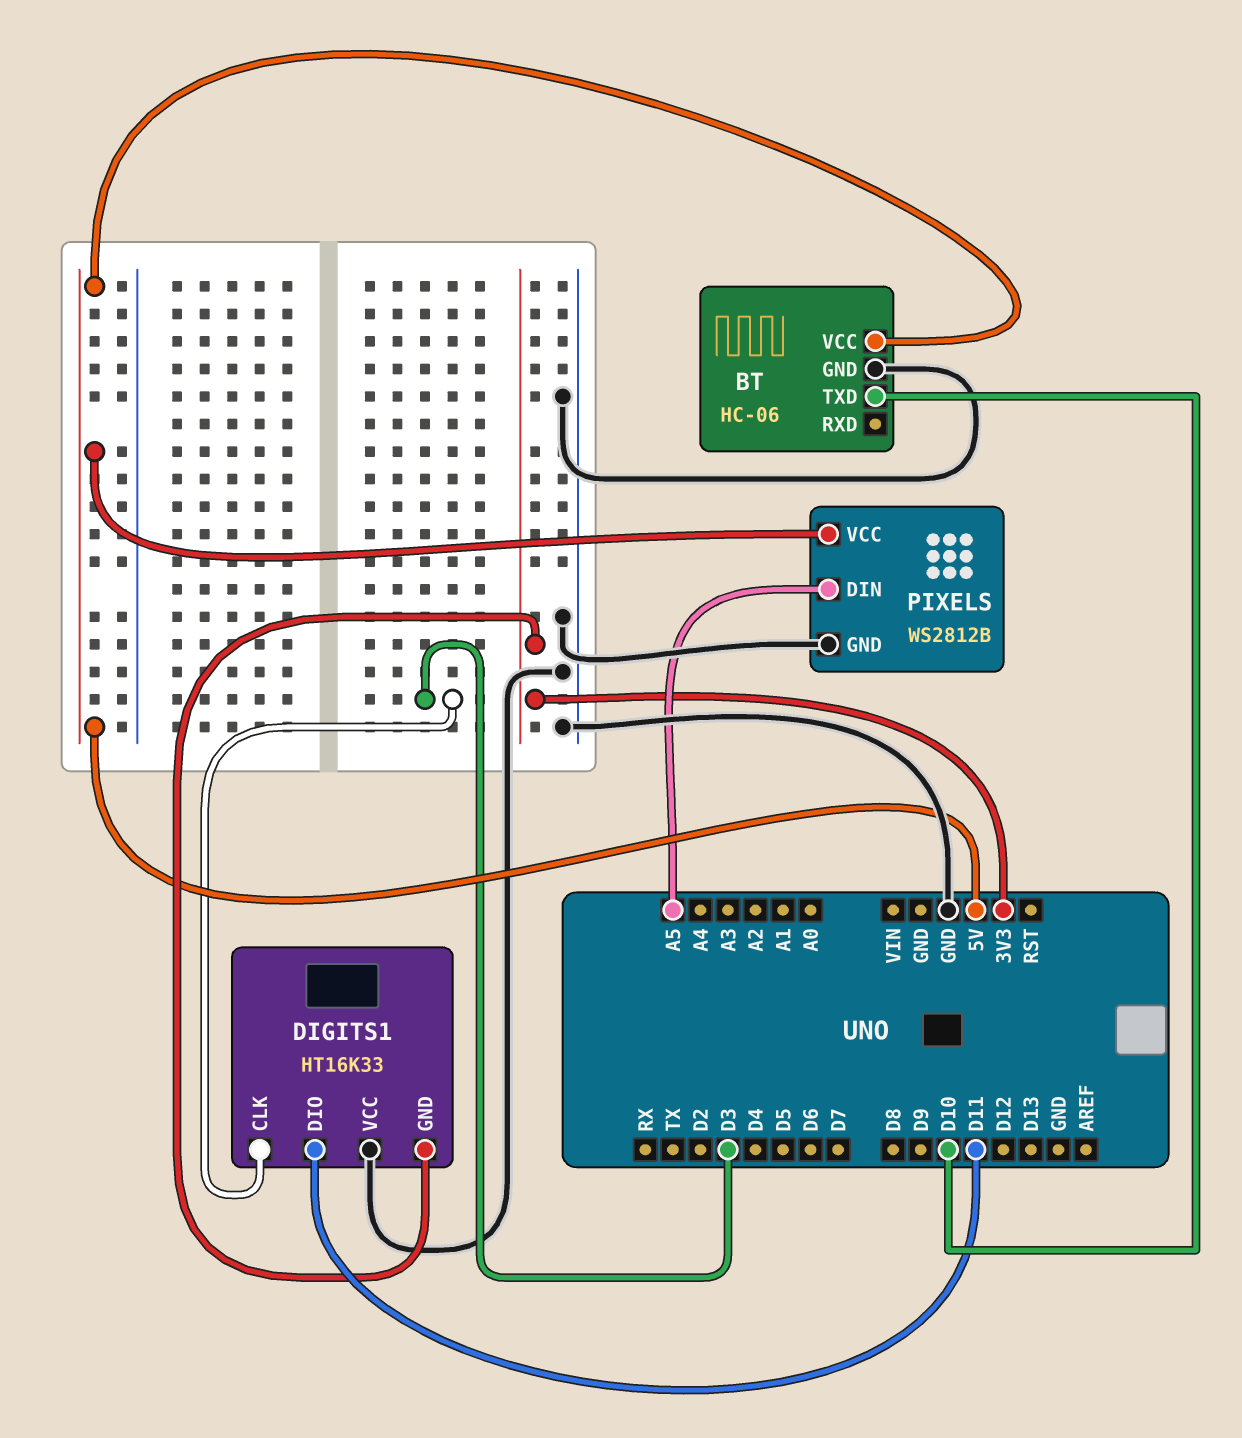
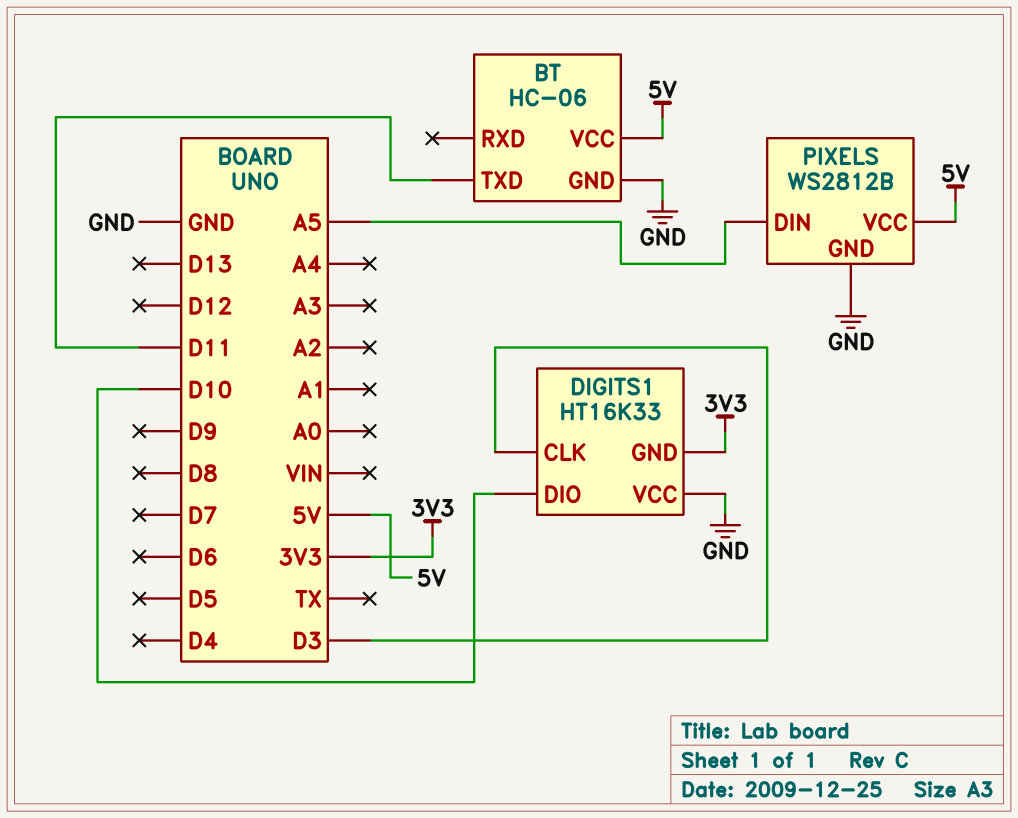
BT pin TXD: D10 -> D11
DIGITS1 pin DIO: D11 -> D10

